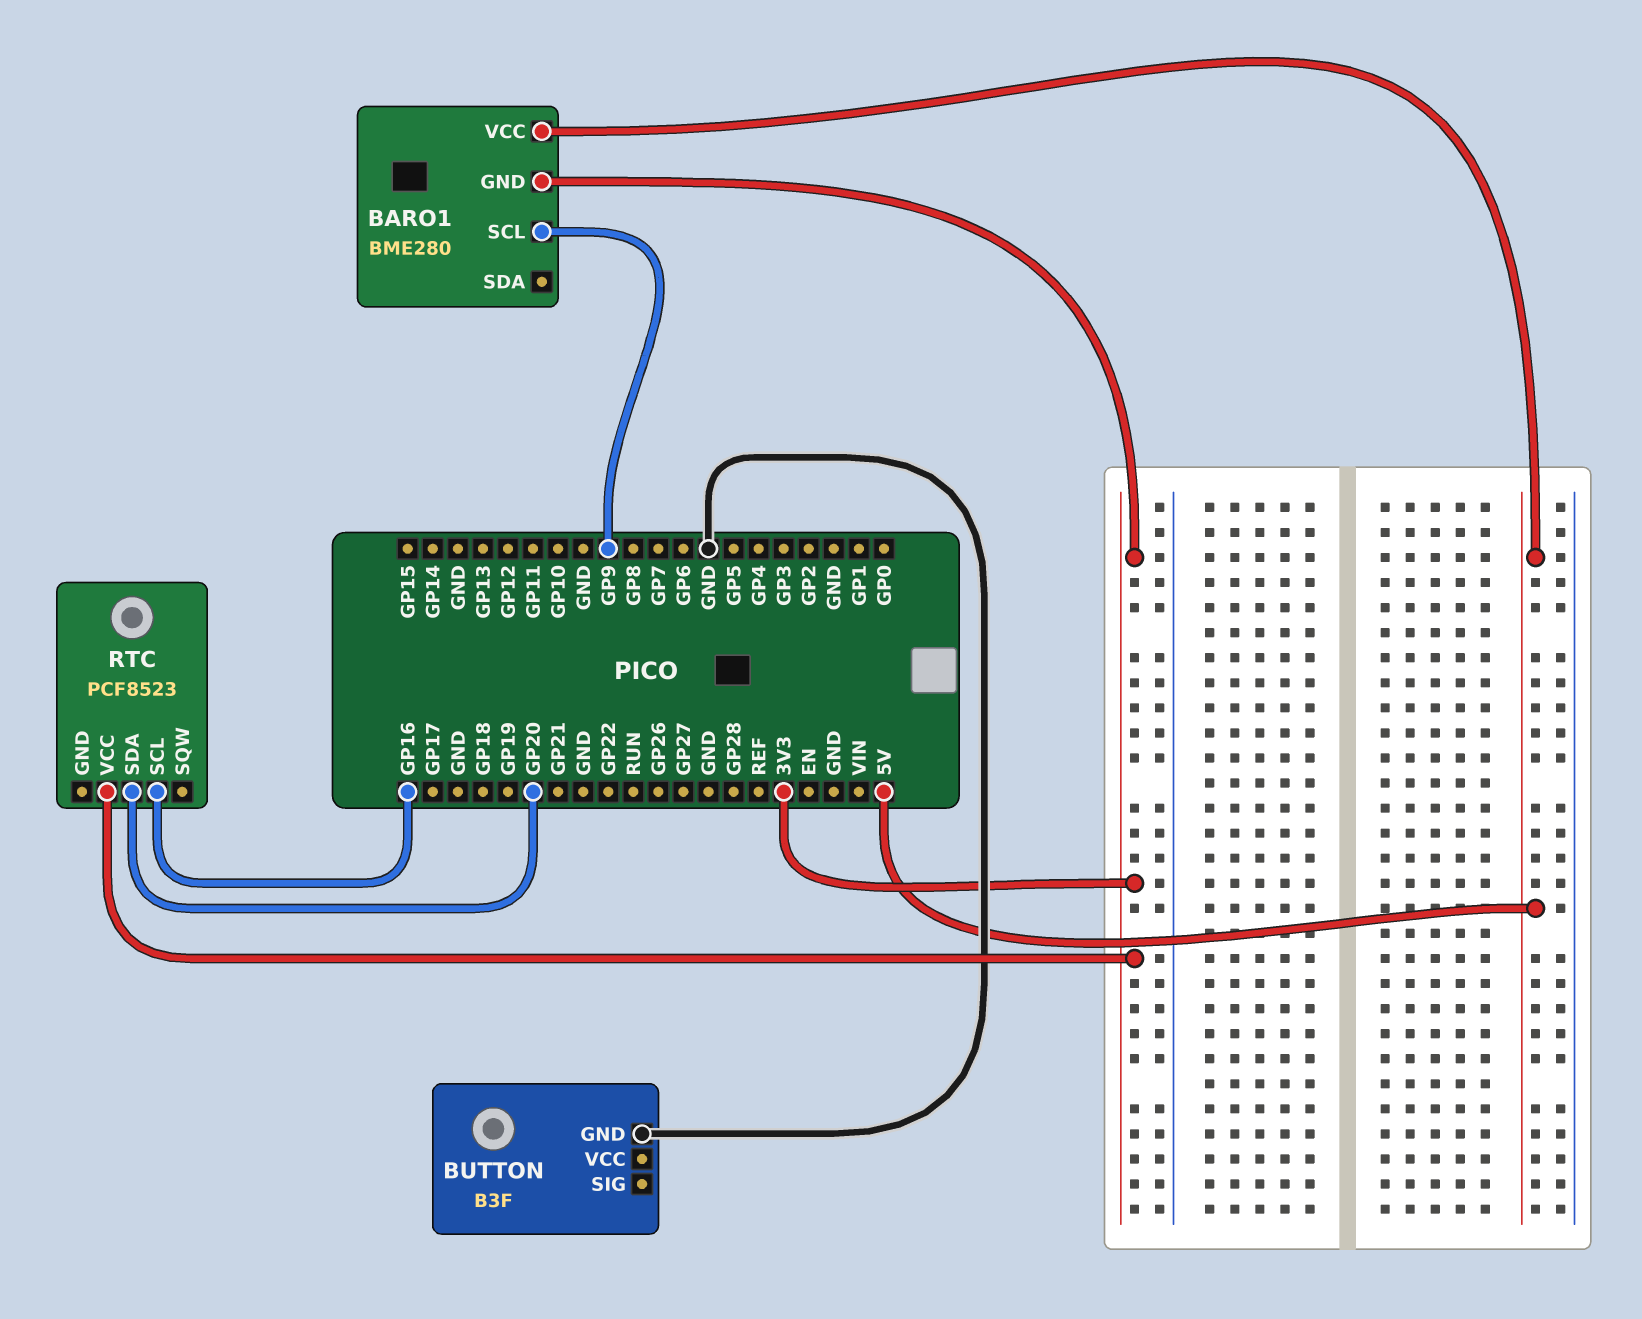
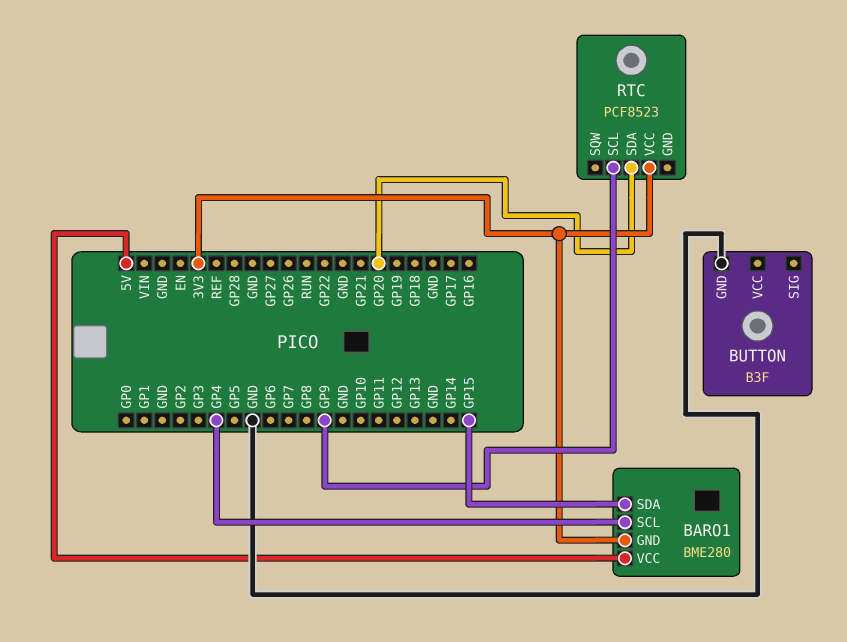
BARO1 pin SCL: GP9 -> GP4
BARO1 pin SDA: none -> GP15
RTC pin SCL: GP16 -> GP9

